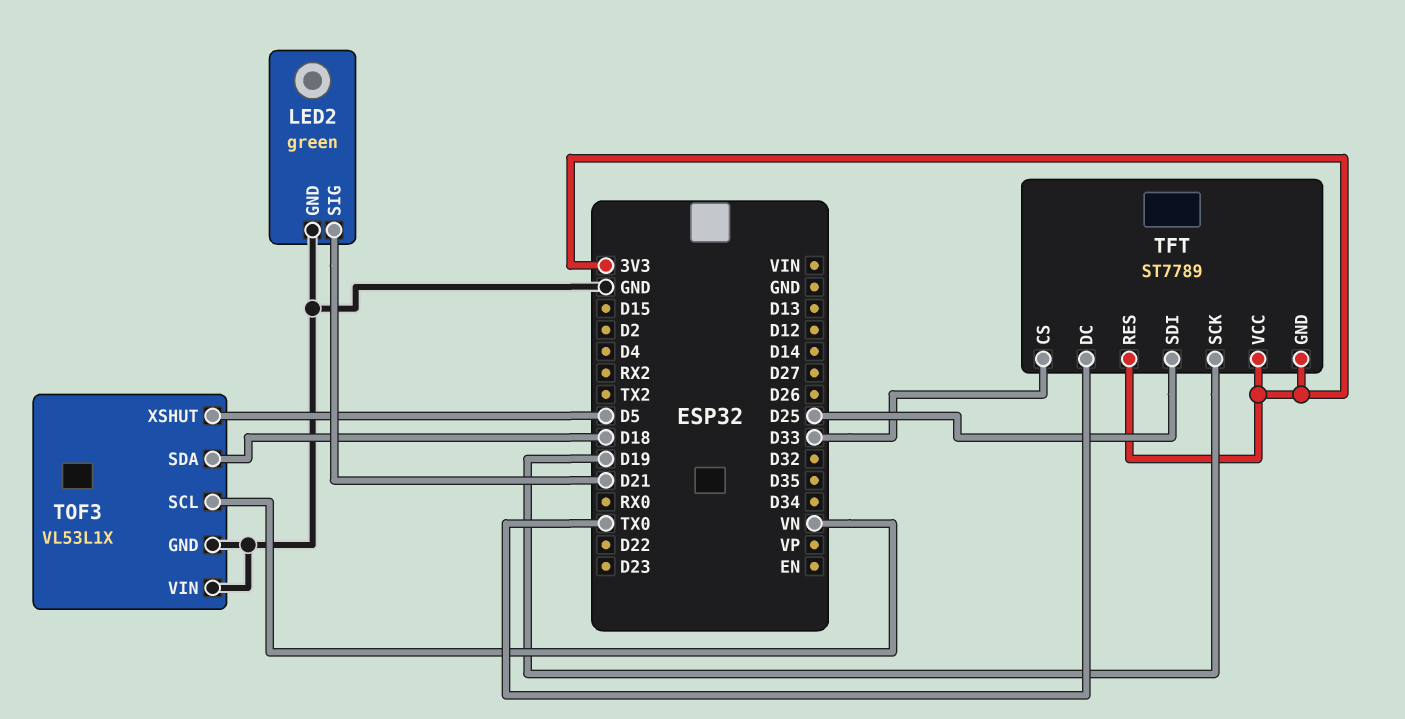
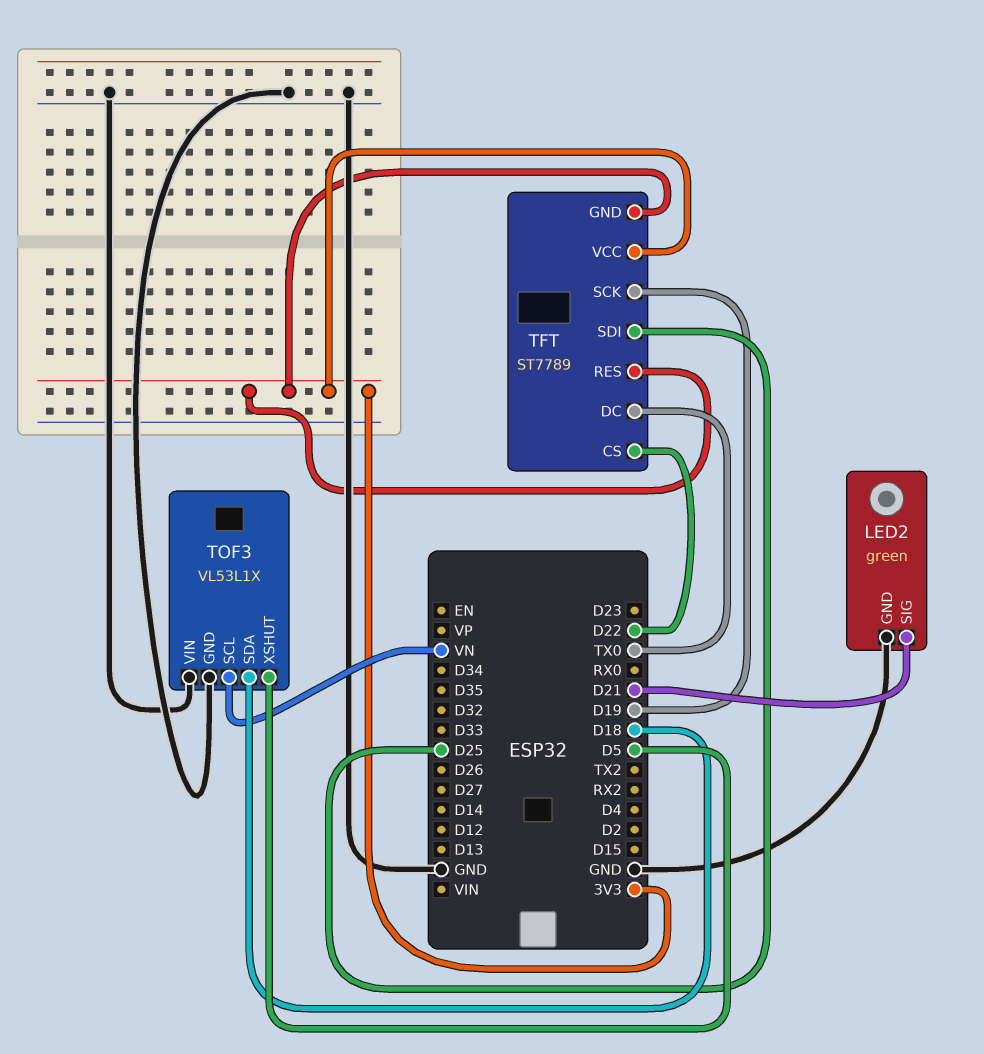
TFT pin CS: D33 -> D22

